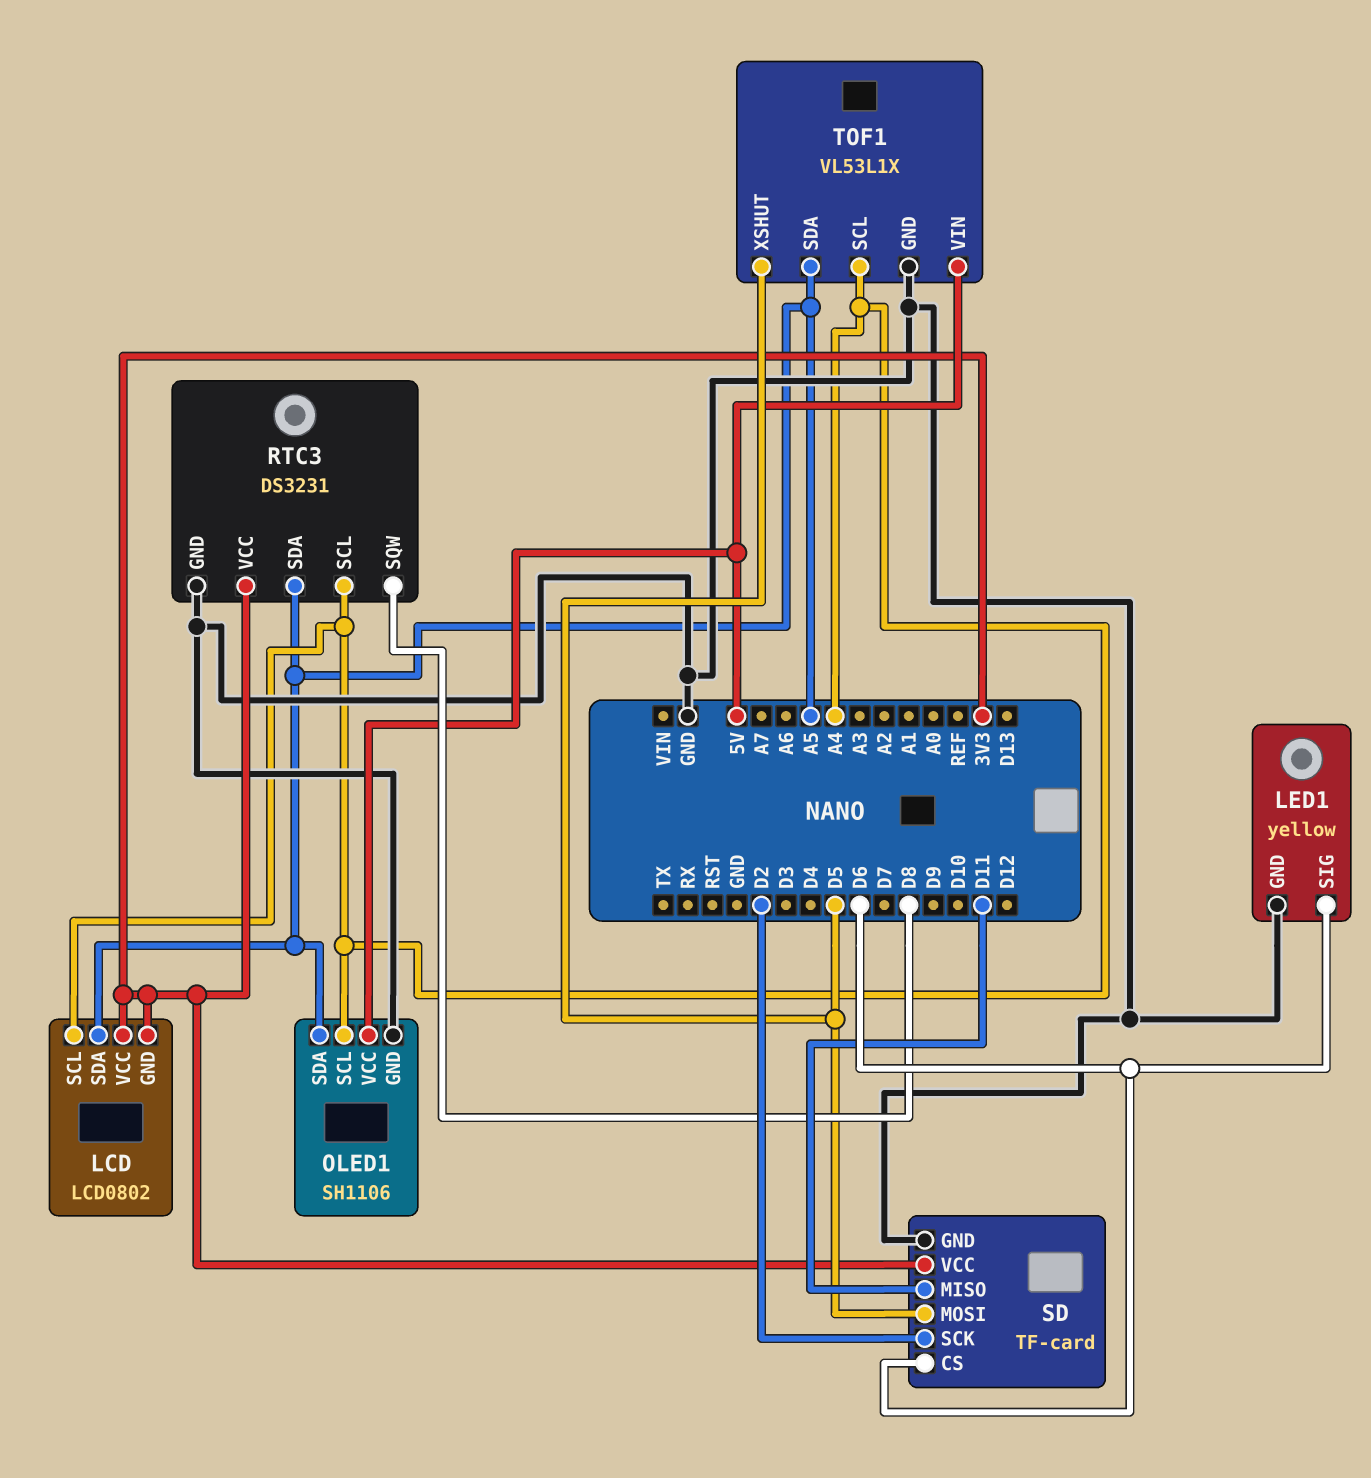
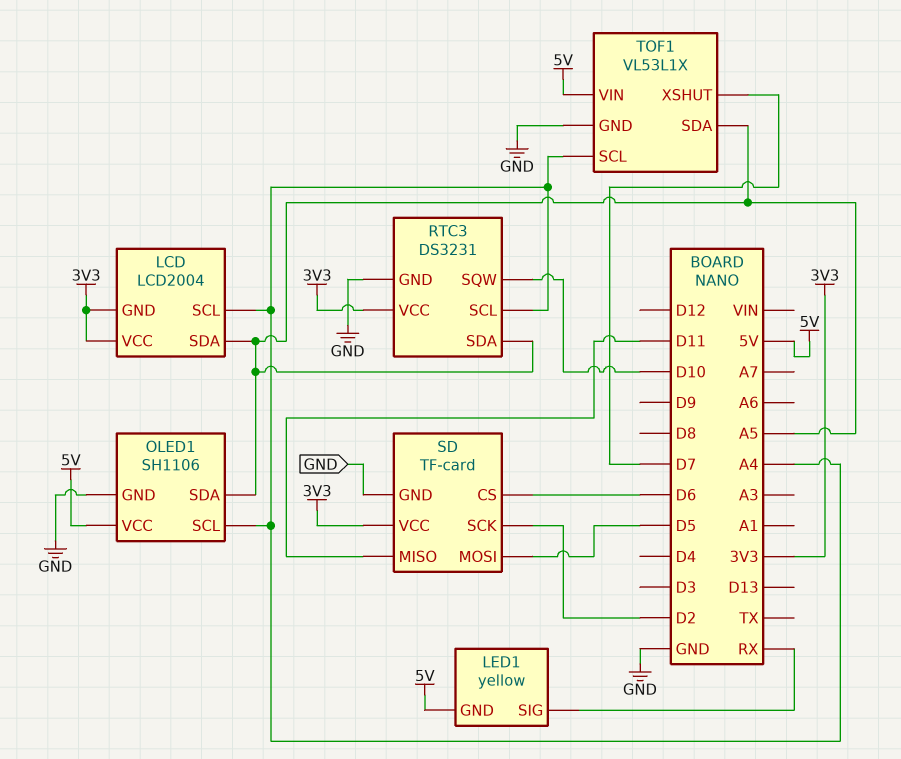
LCD: LCD0802 -> LCD2004
LED1 pin GND: GND -> 5V
LED1 pin SIG: D6 -> RX
RTC3 pin SQW: D8 -> D10
TOF1 pin XSHUT: D5 -> D7

